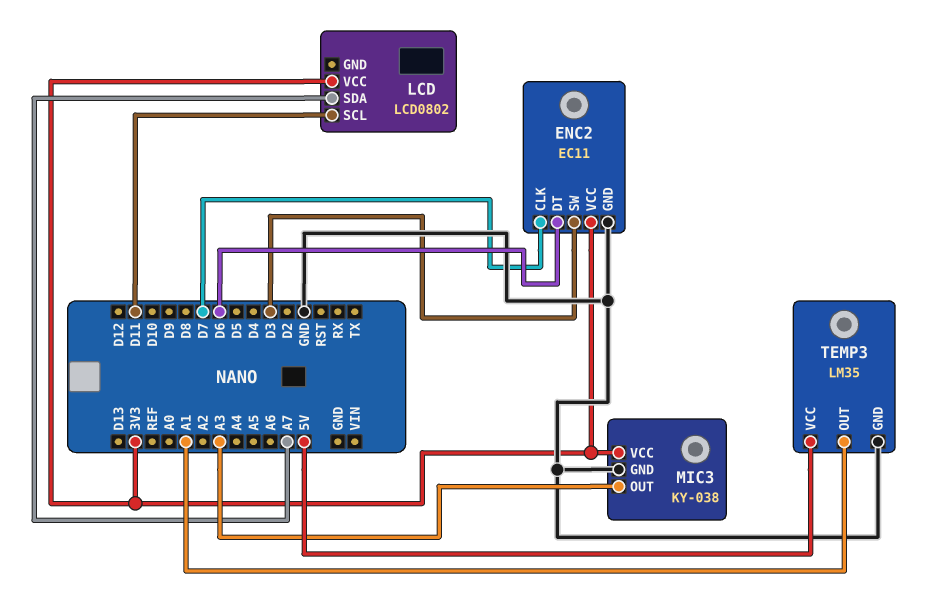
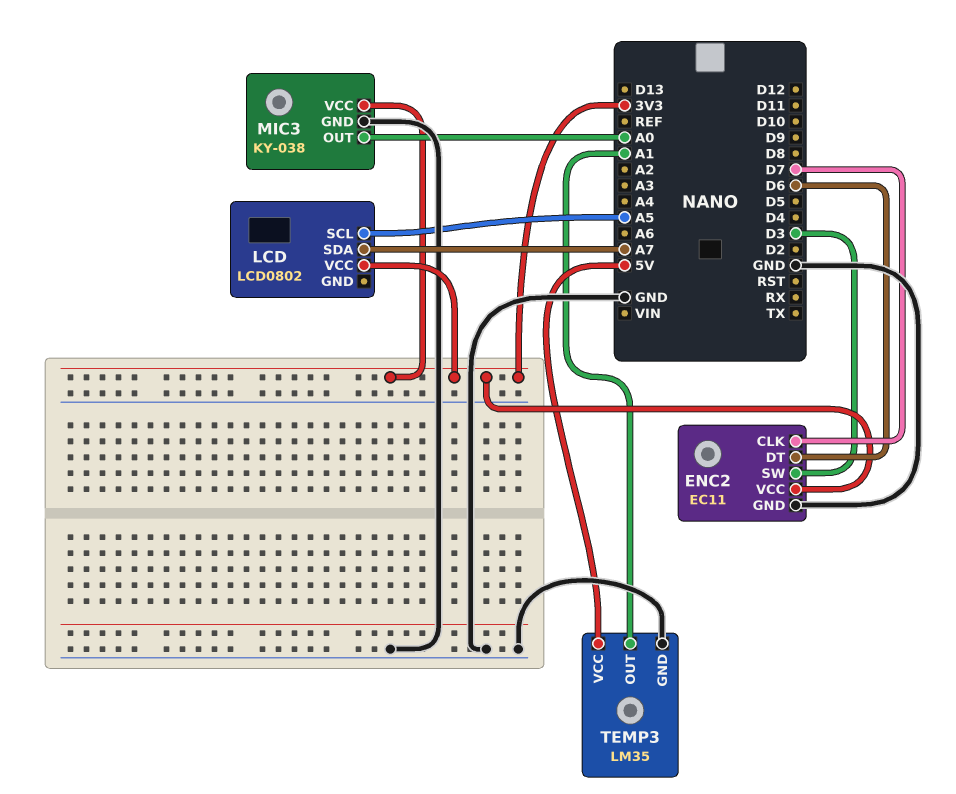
LCD pin SCL: D11 -> A5
MIC3 pin OUT: A3 -> A0

